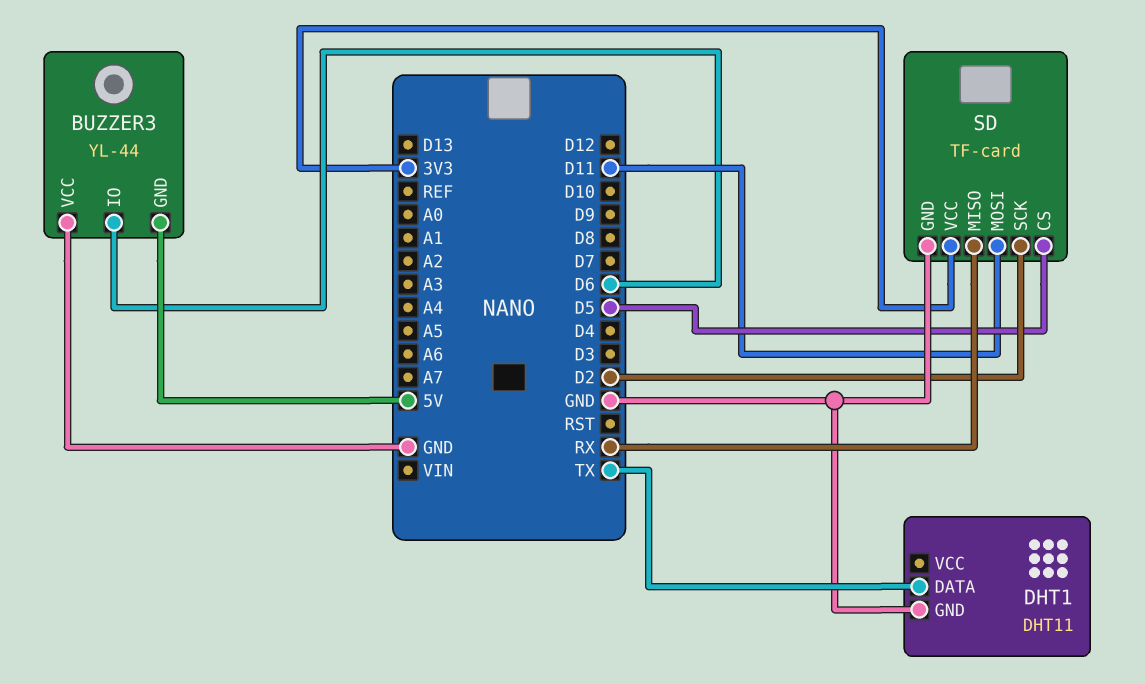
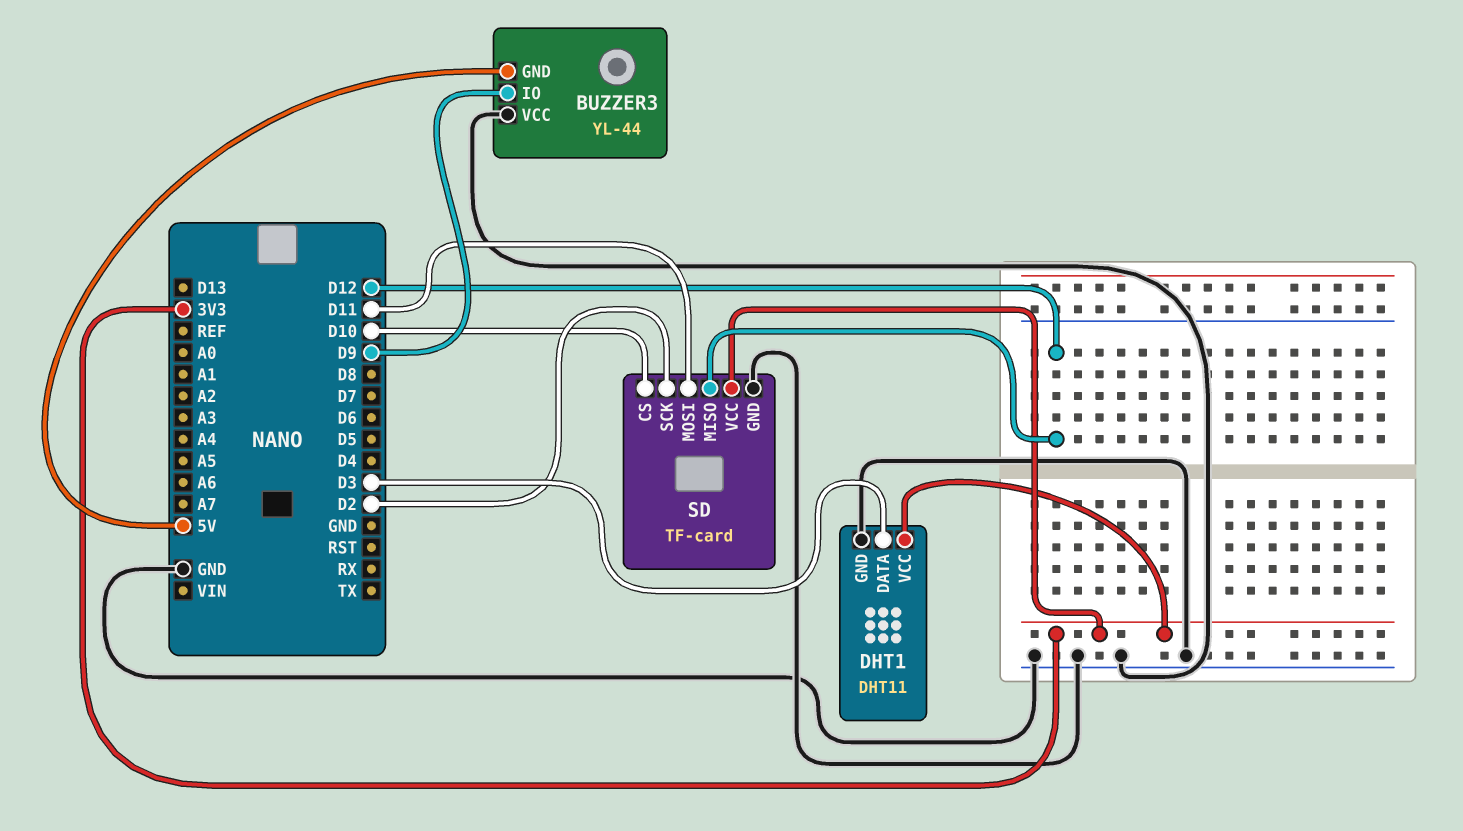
BUZZER3 pin IO: D6 -> D9
DHT1 pin DATA: TX -> D3
DHT1 pin VCC: none -> 3V3
SD pin CS: D5 -> D10
SD pin MISO: RX -> D12

